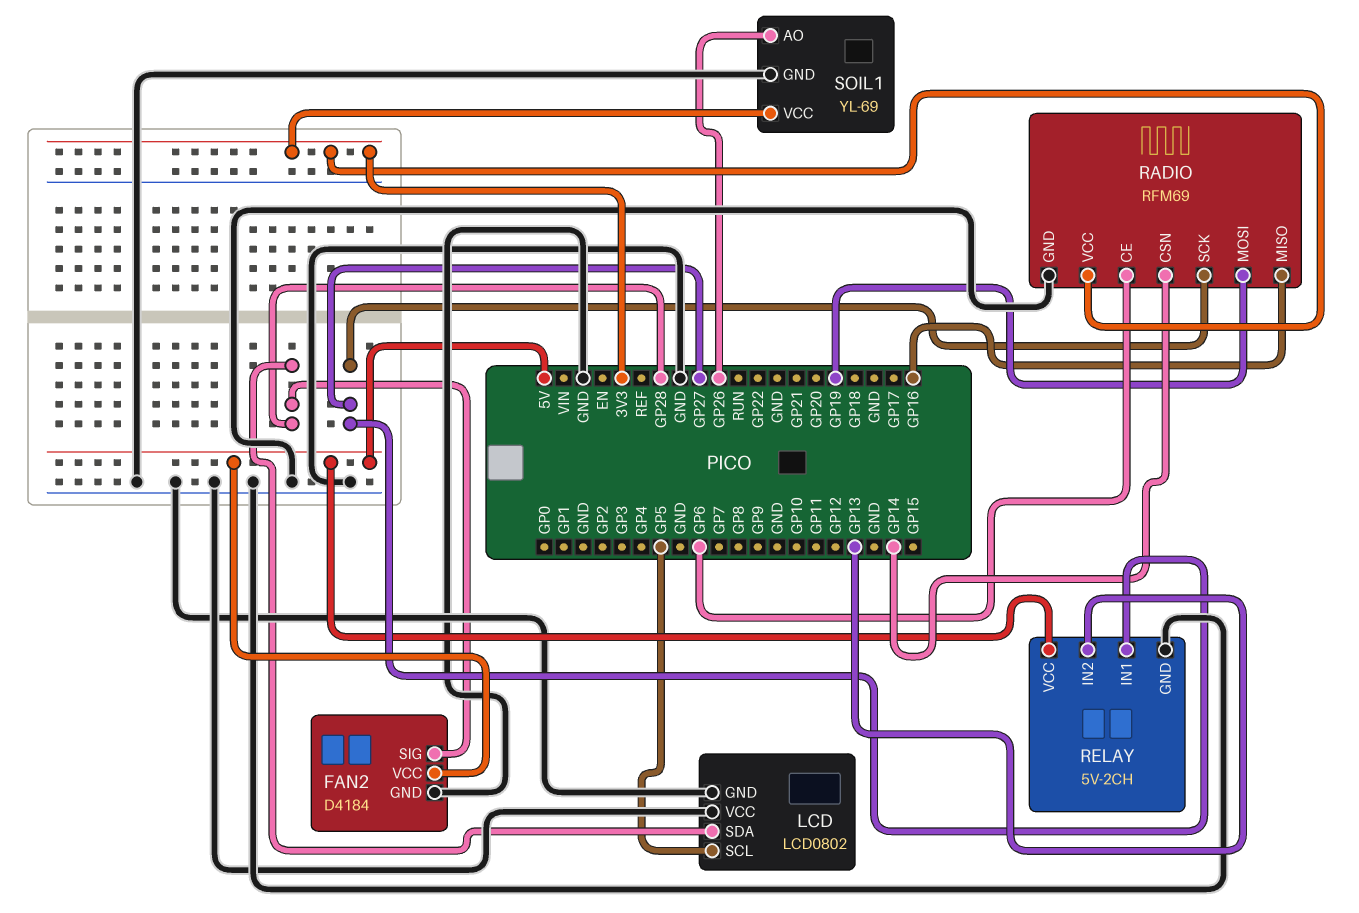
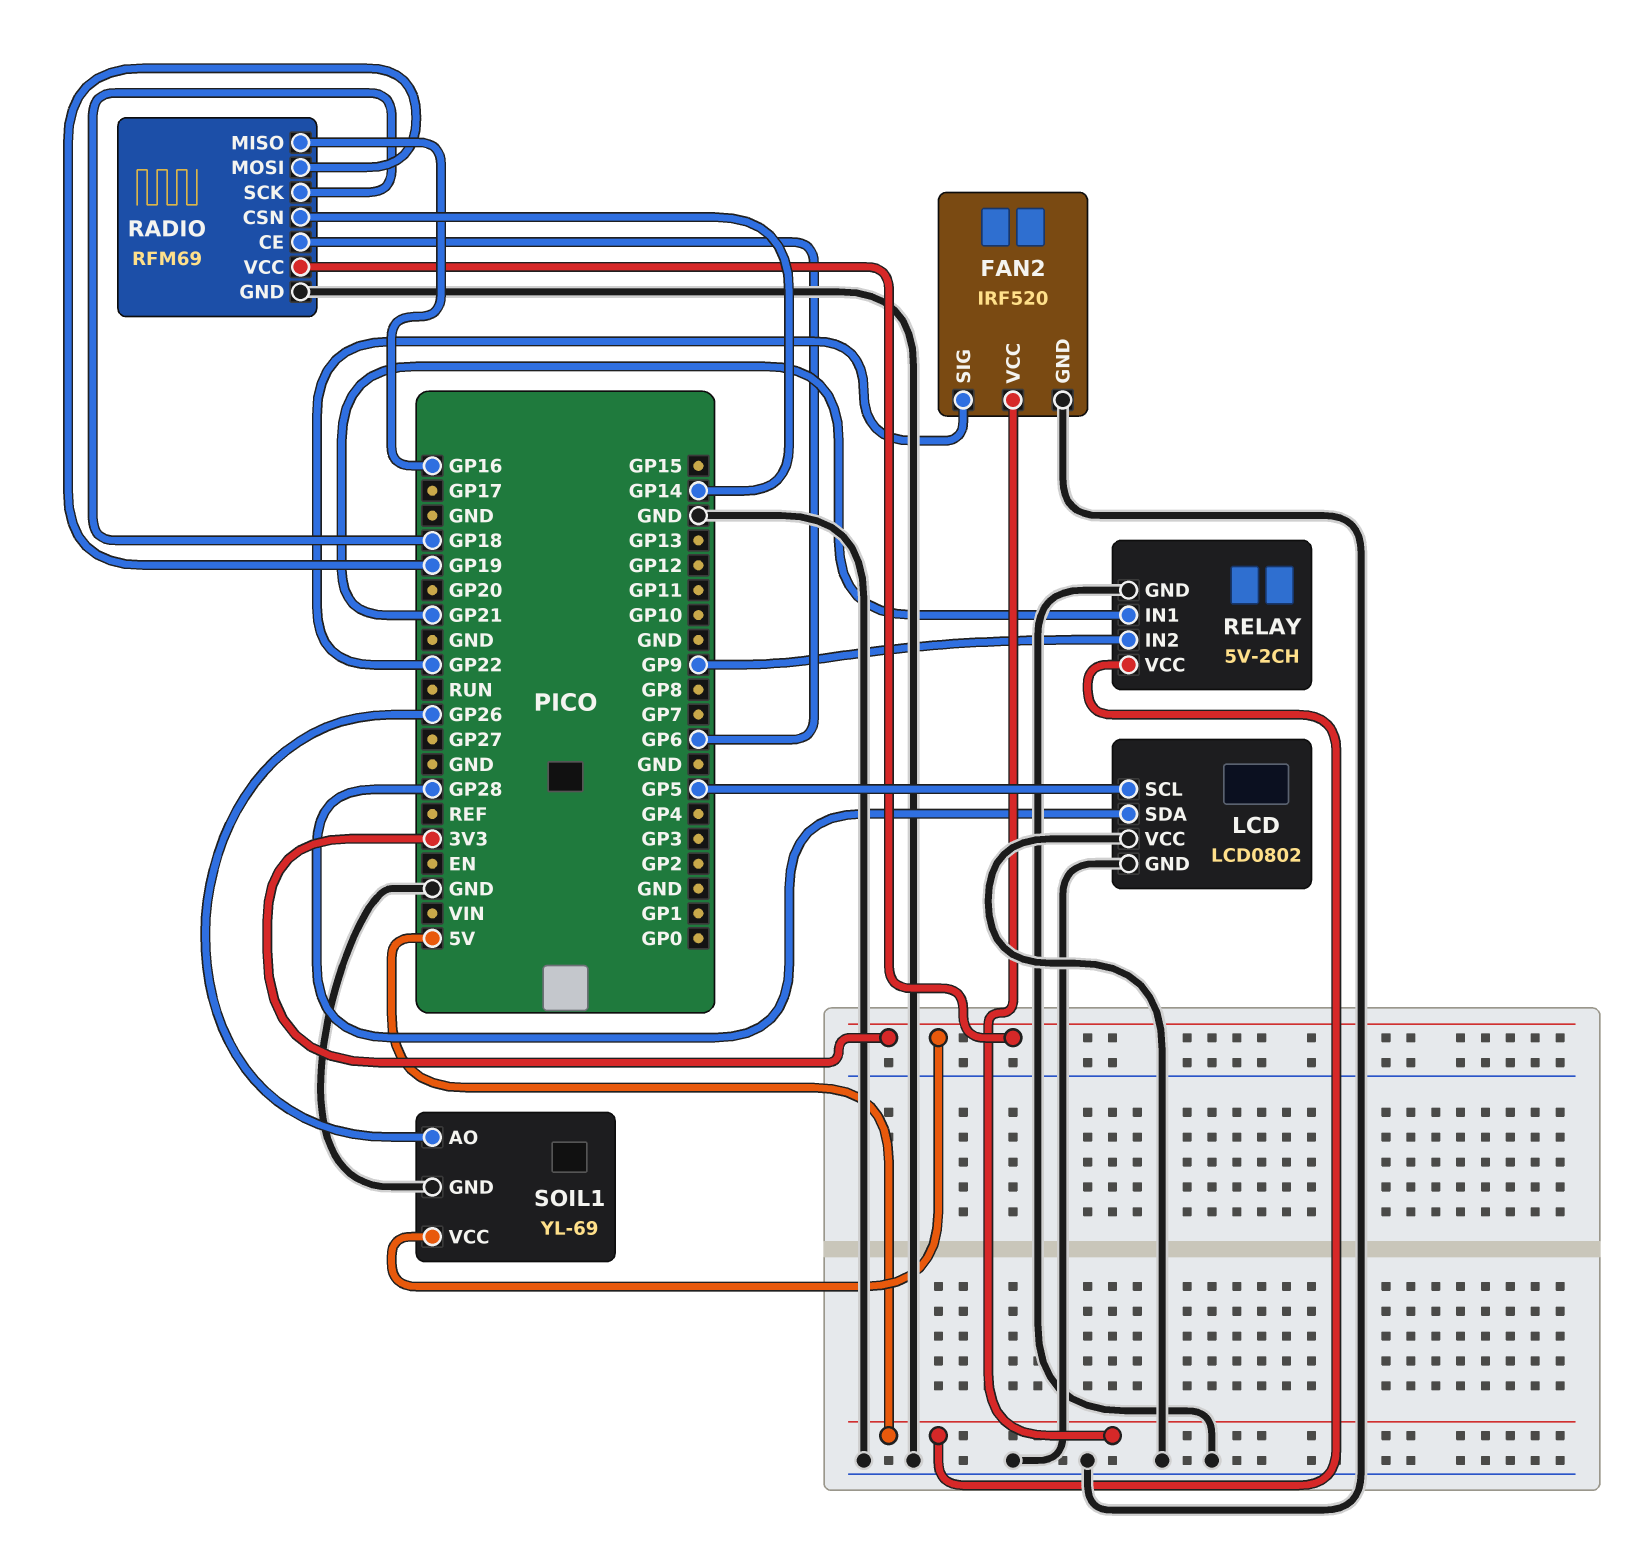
FAN2: D4184 -> IRF520
FAN2 pin SIG: GP28 -> GP22
RADIO pin SCK: GP27 -> GP18
RELAY pin IN1: GP27 -> GP21
RELAY pin IN2: GP13 -> GP9

